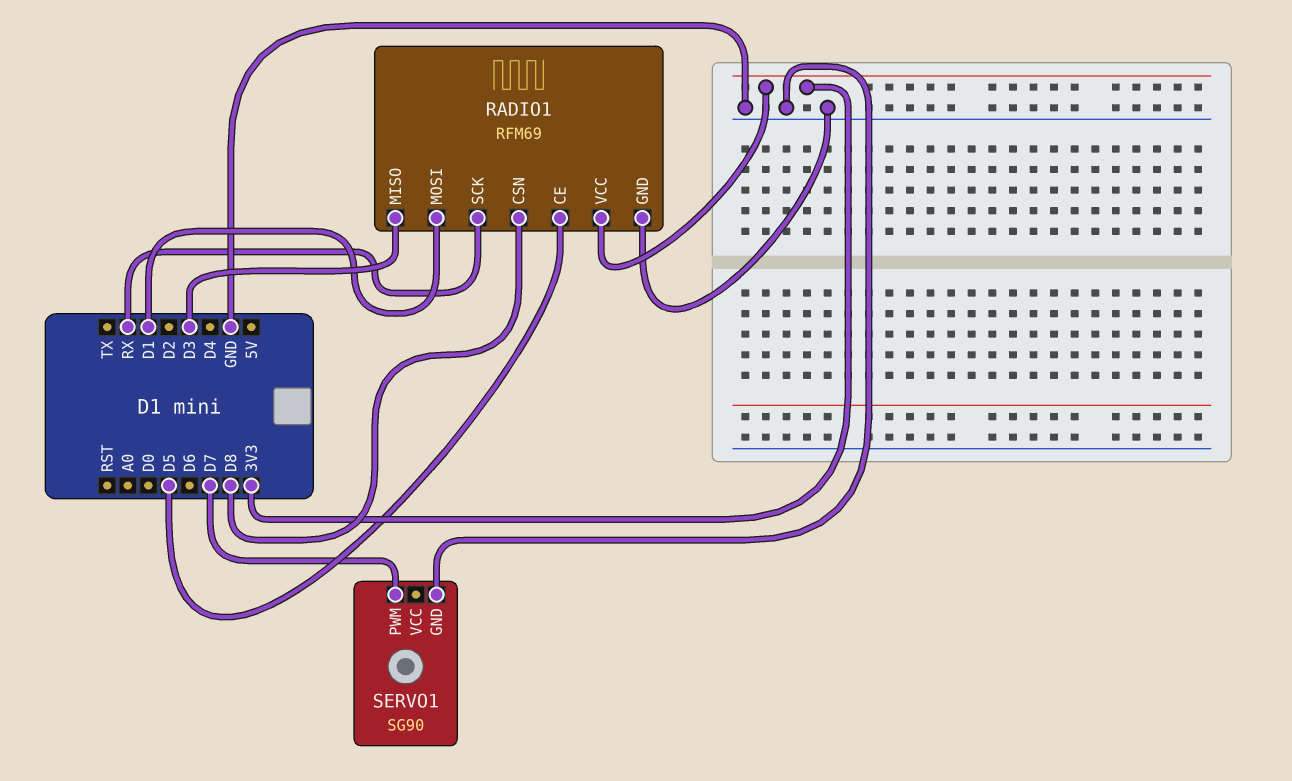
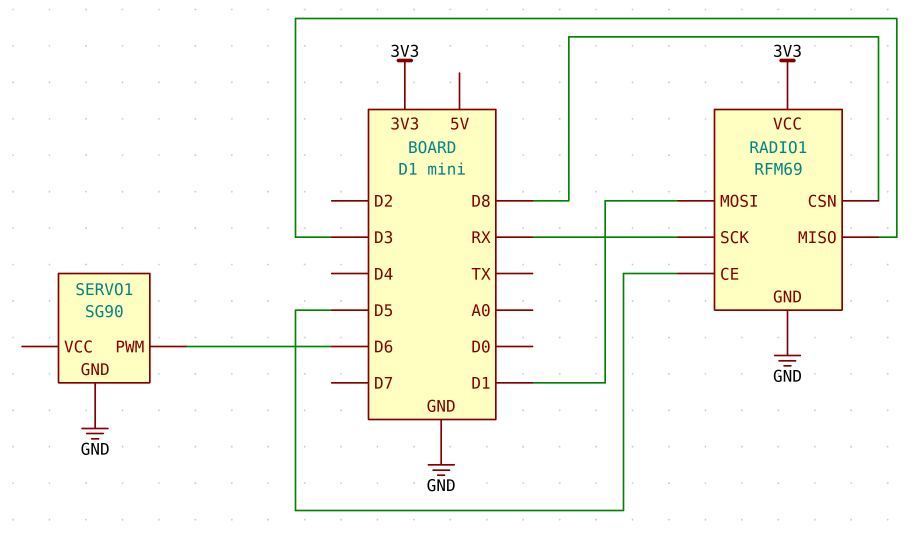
SERVO1 pin PWM: D7 -> D6

